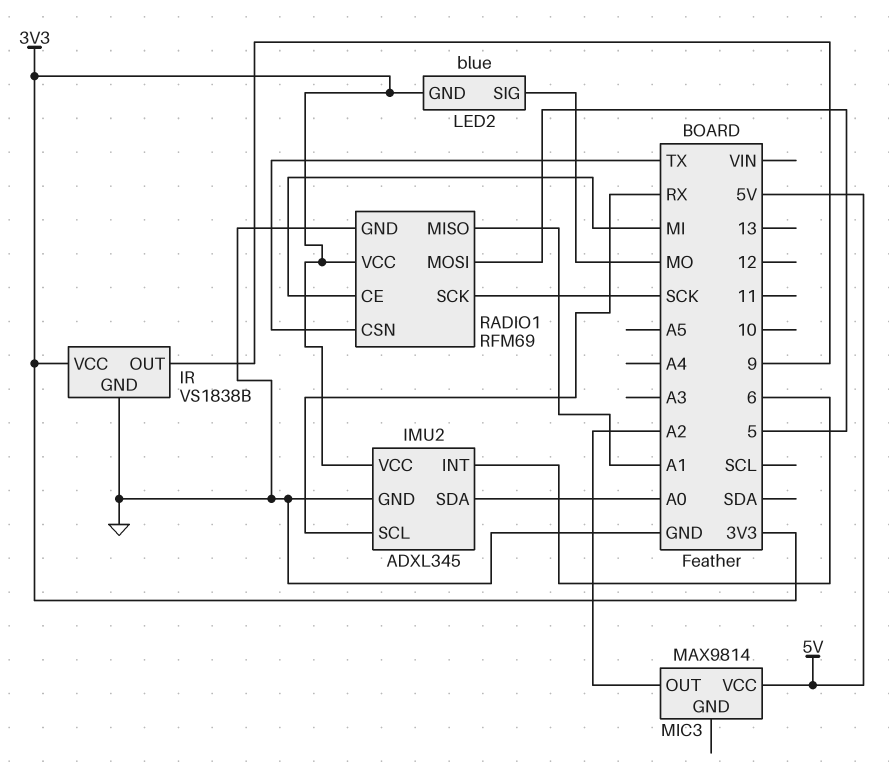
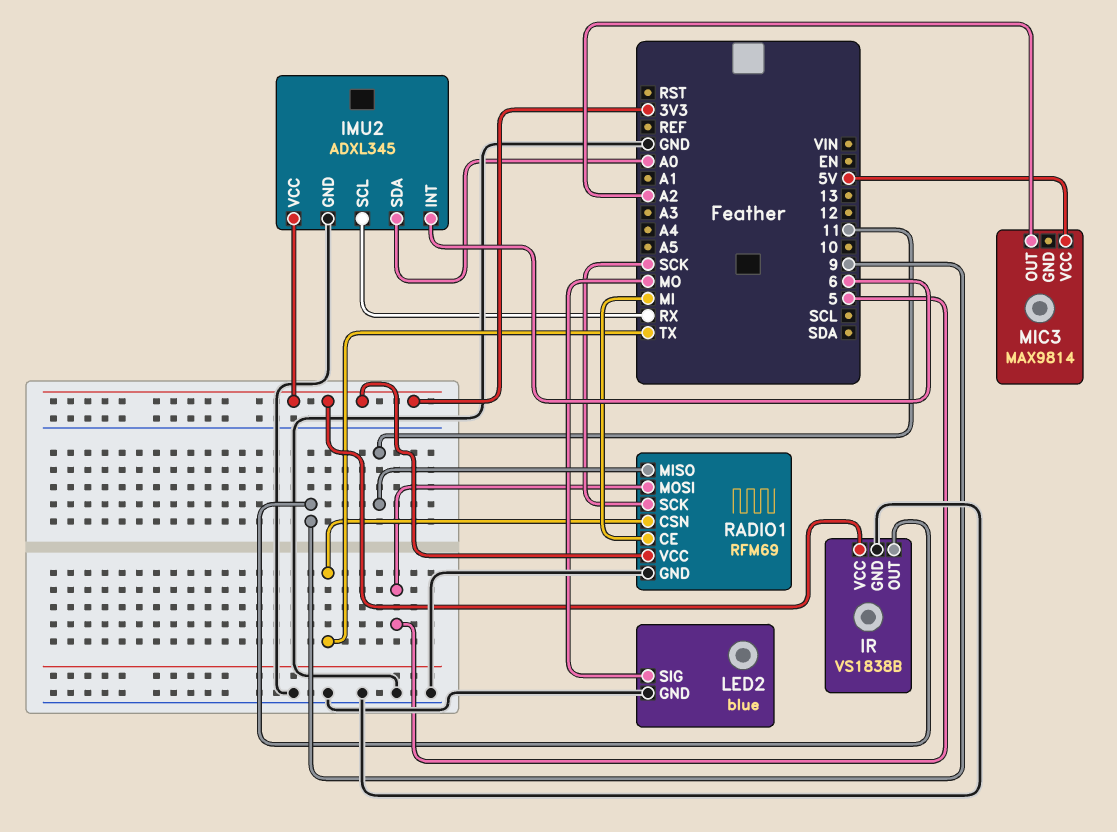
LED2 pin GND: 3V3 -> GND
RADIO1 pin MISO: A1 -> 11

